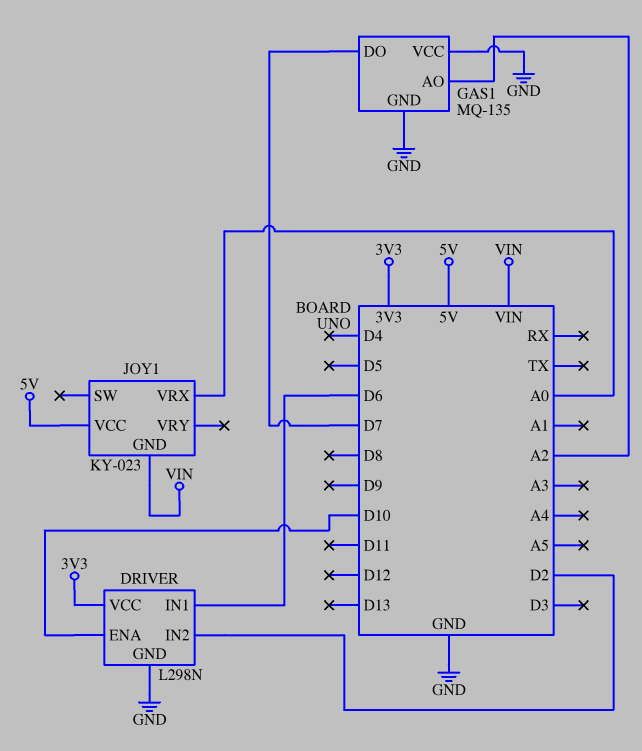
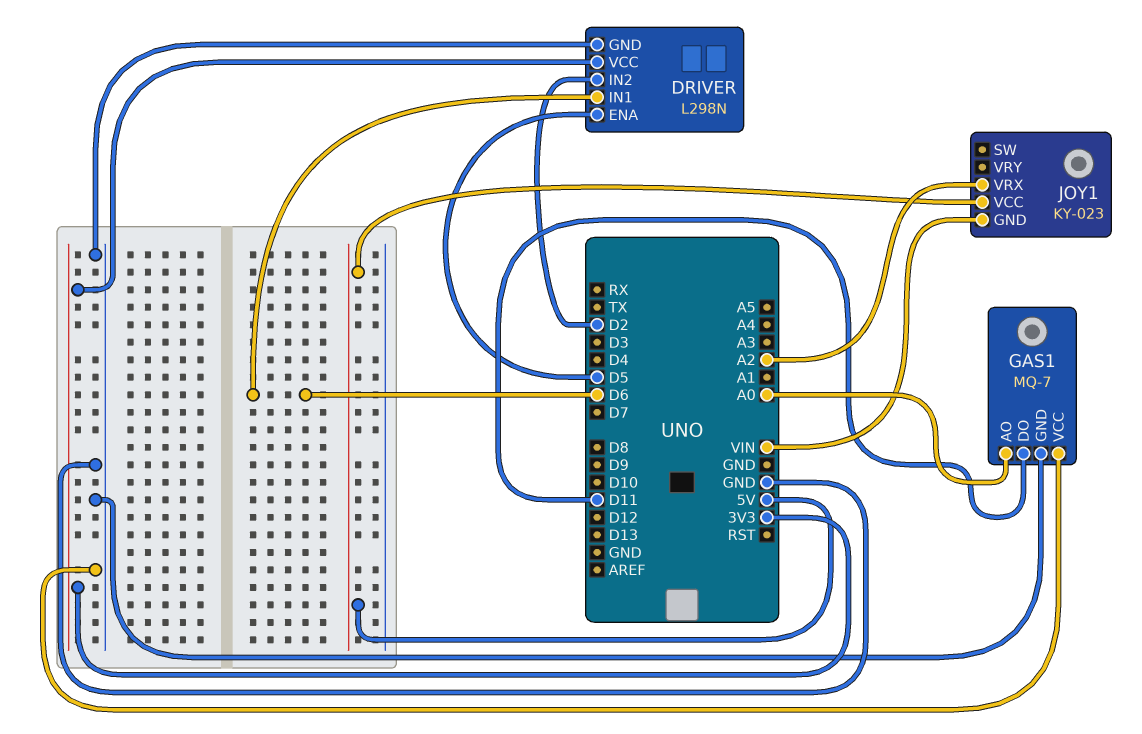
DRIVER pin ENA: D10 -> D5
GAS1: MQ-135 -> MQ-7
GAS1 pin AO: A2 -> A0
GAS1 pin DO: D7 -> D11
JOY1 pin VRX: A0 -> A2

